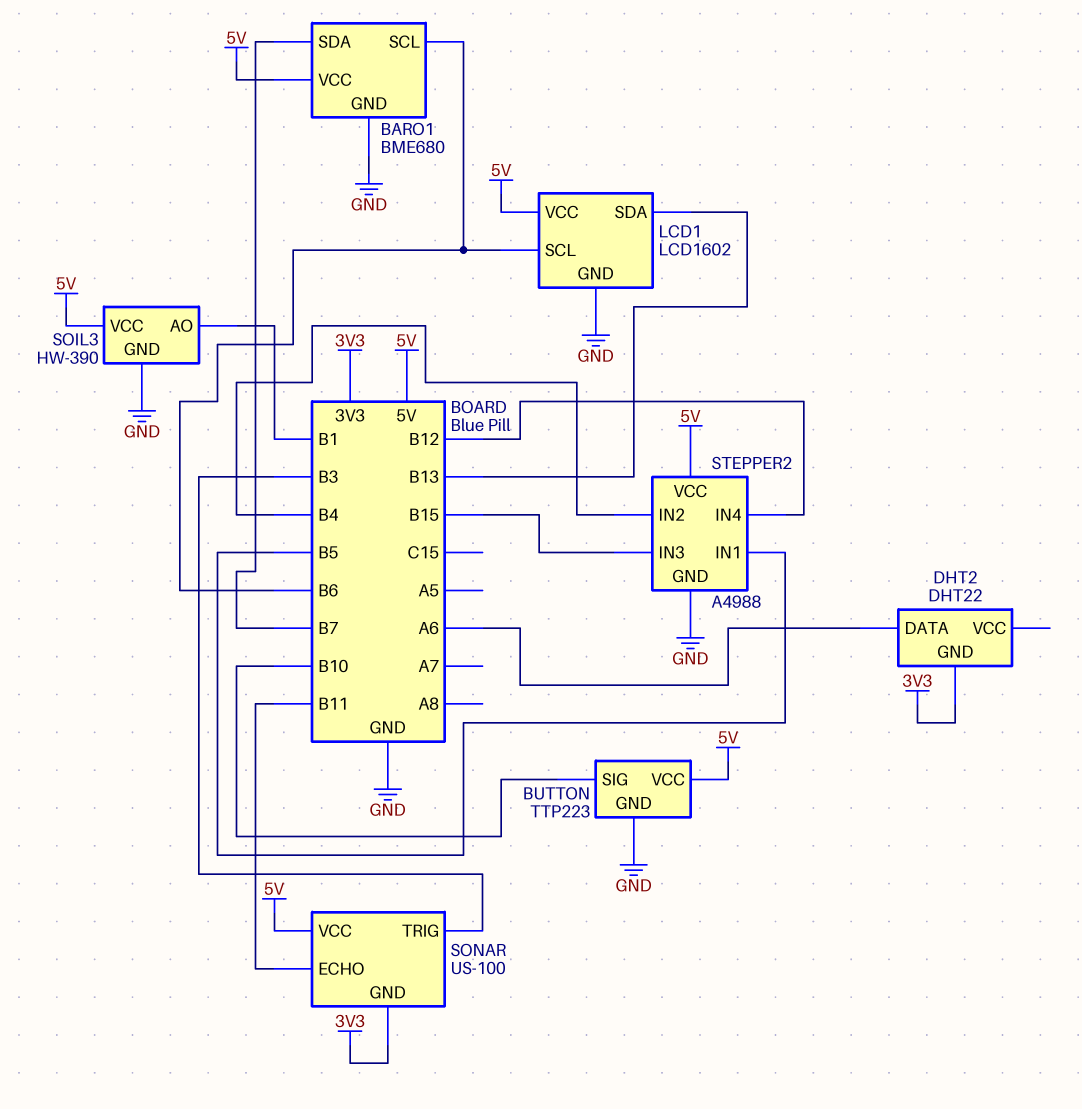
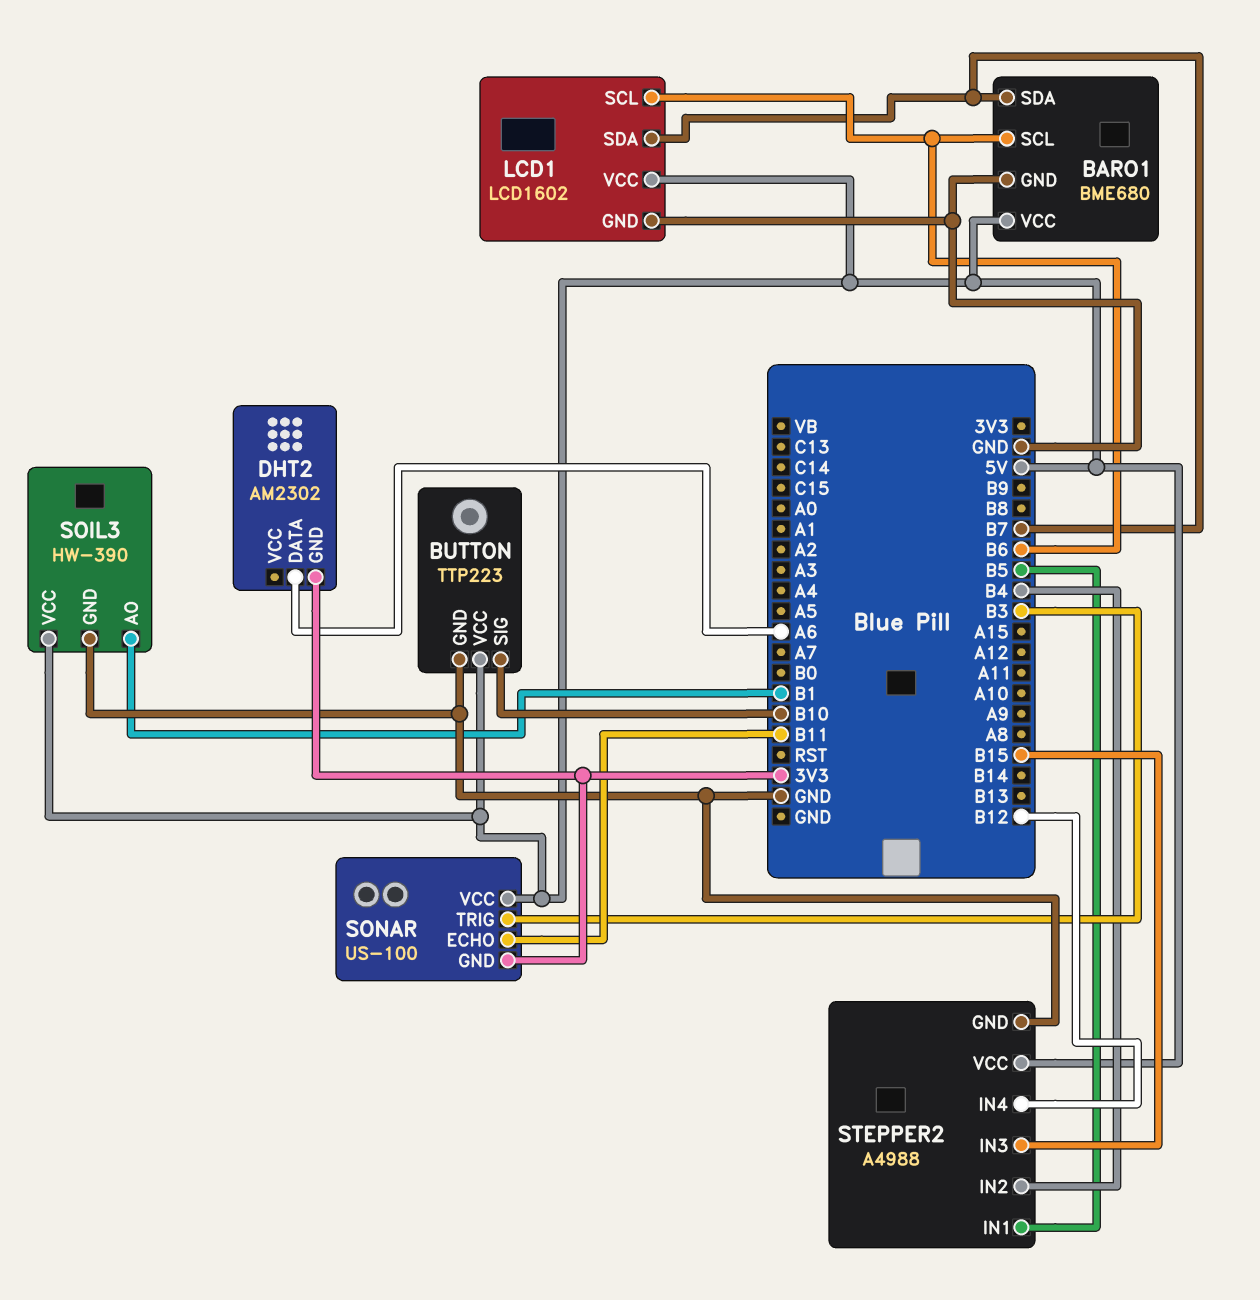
DHT2: DHT22 -> AM2302
LCD1 pin SDA: B13 -> B7

